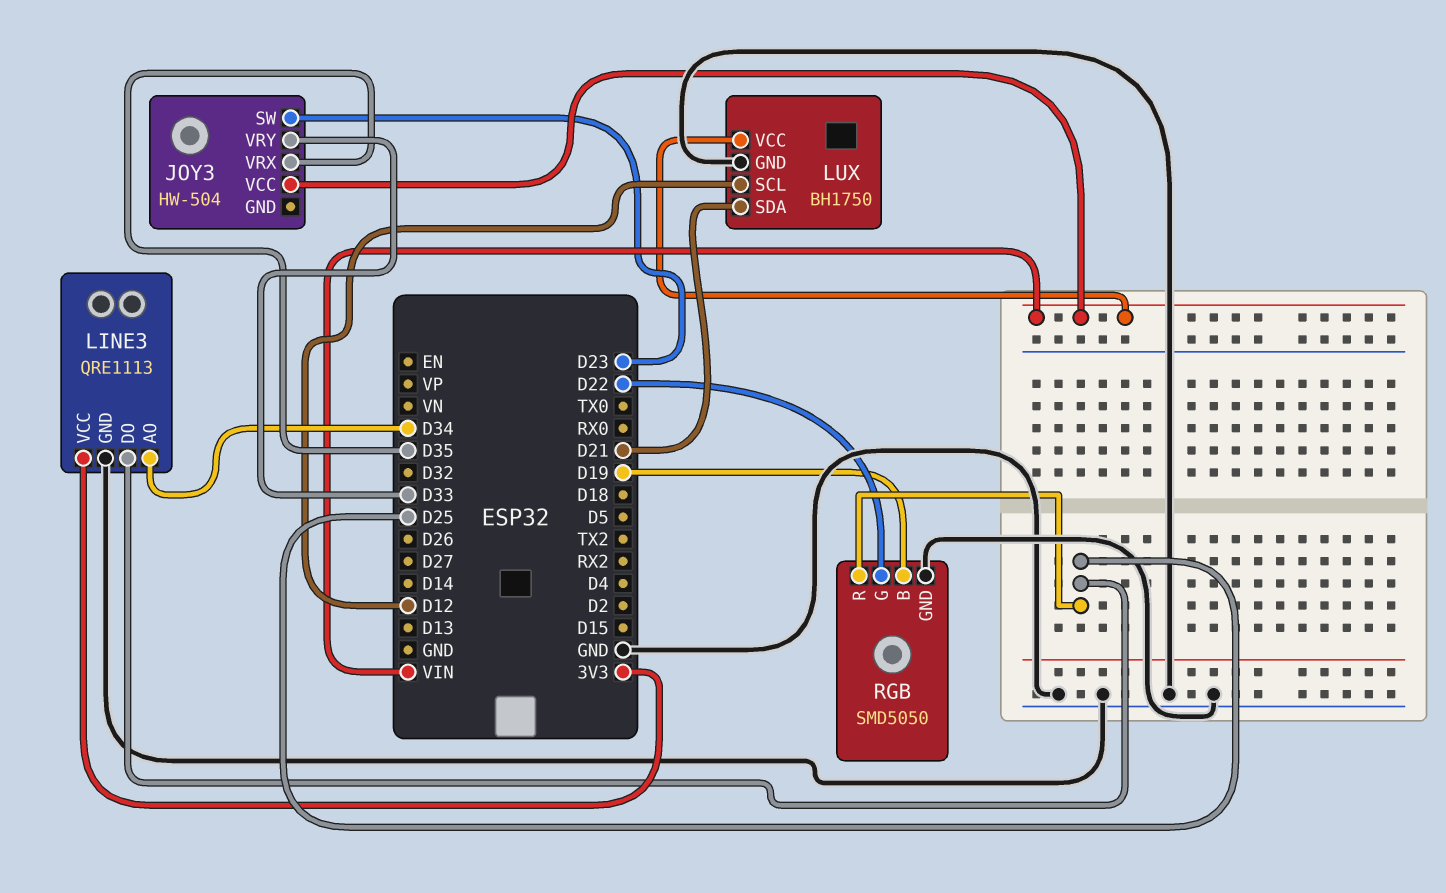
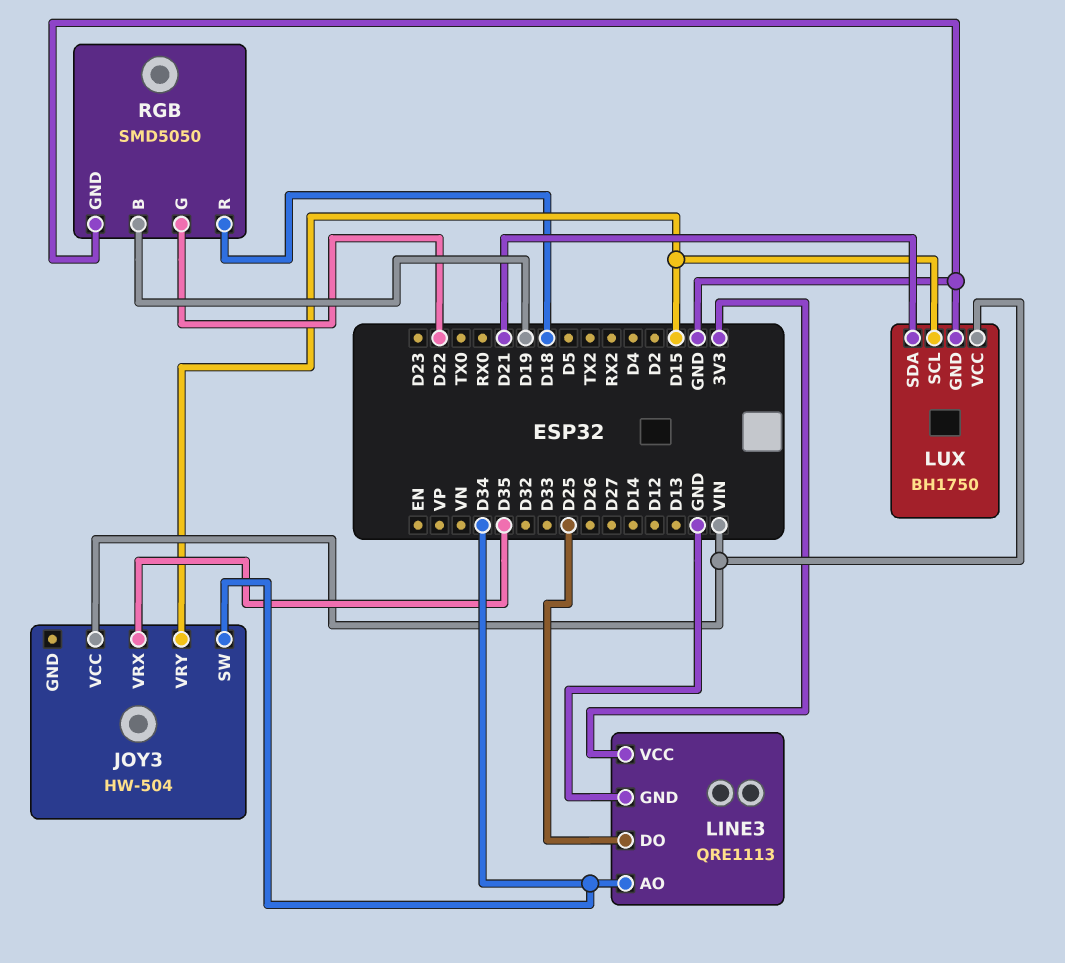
JOY3 pin SW: D23 -> D34
JOY3 pin VRY: D33 -> D15
LUX pin SCL: D12 -> D15
RGB pin R: D25 -> D18

